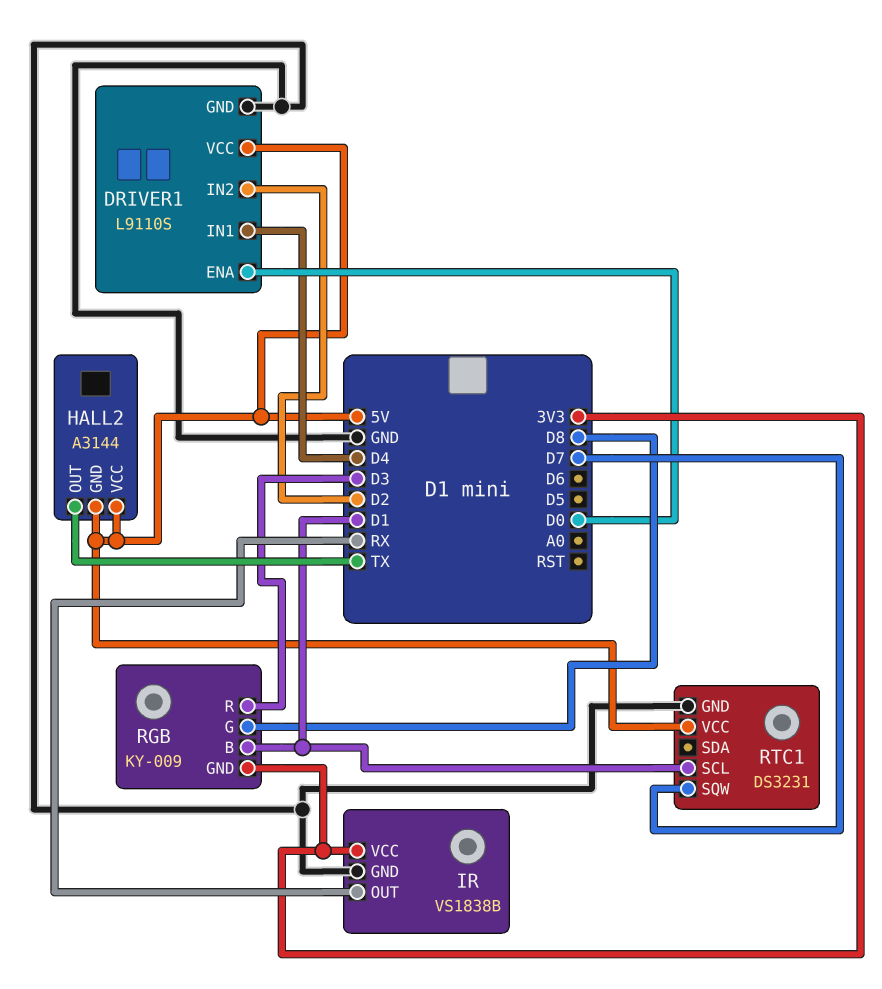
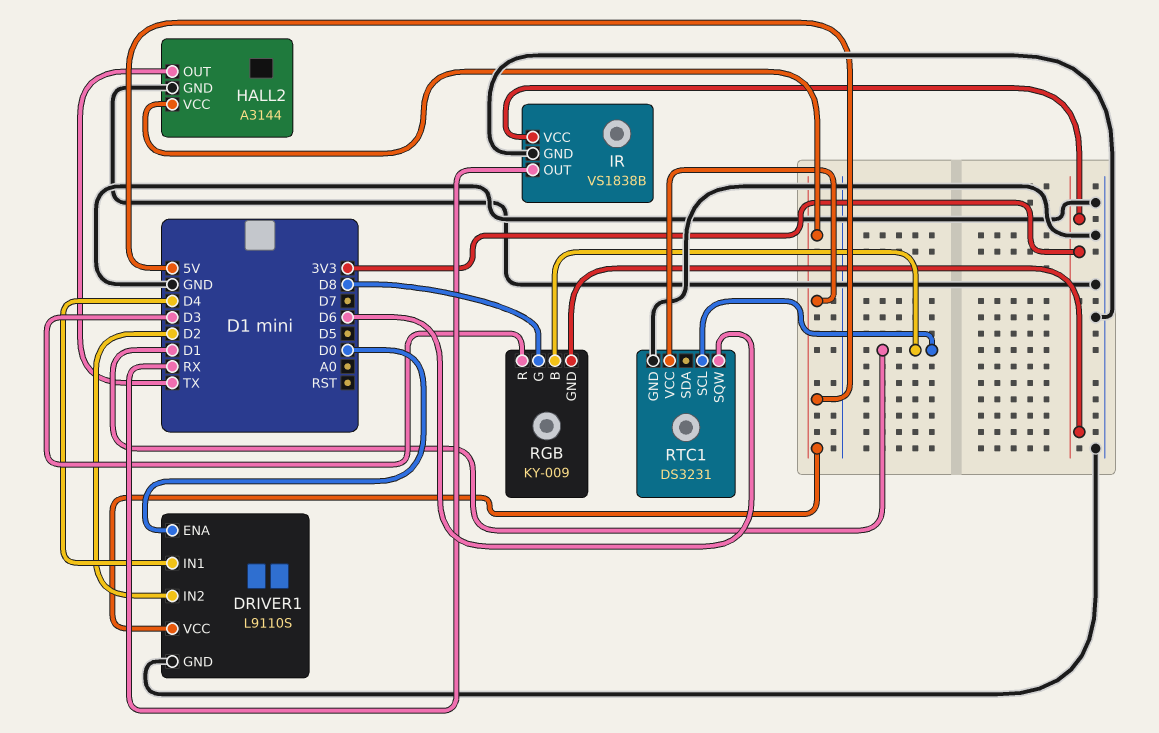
HALL2 pin GND: 5V -> GND
RTC1 pin SQW: D7 -> D6

